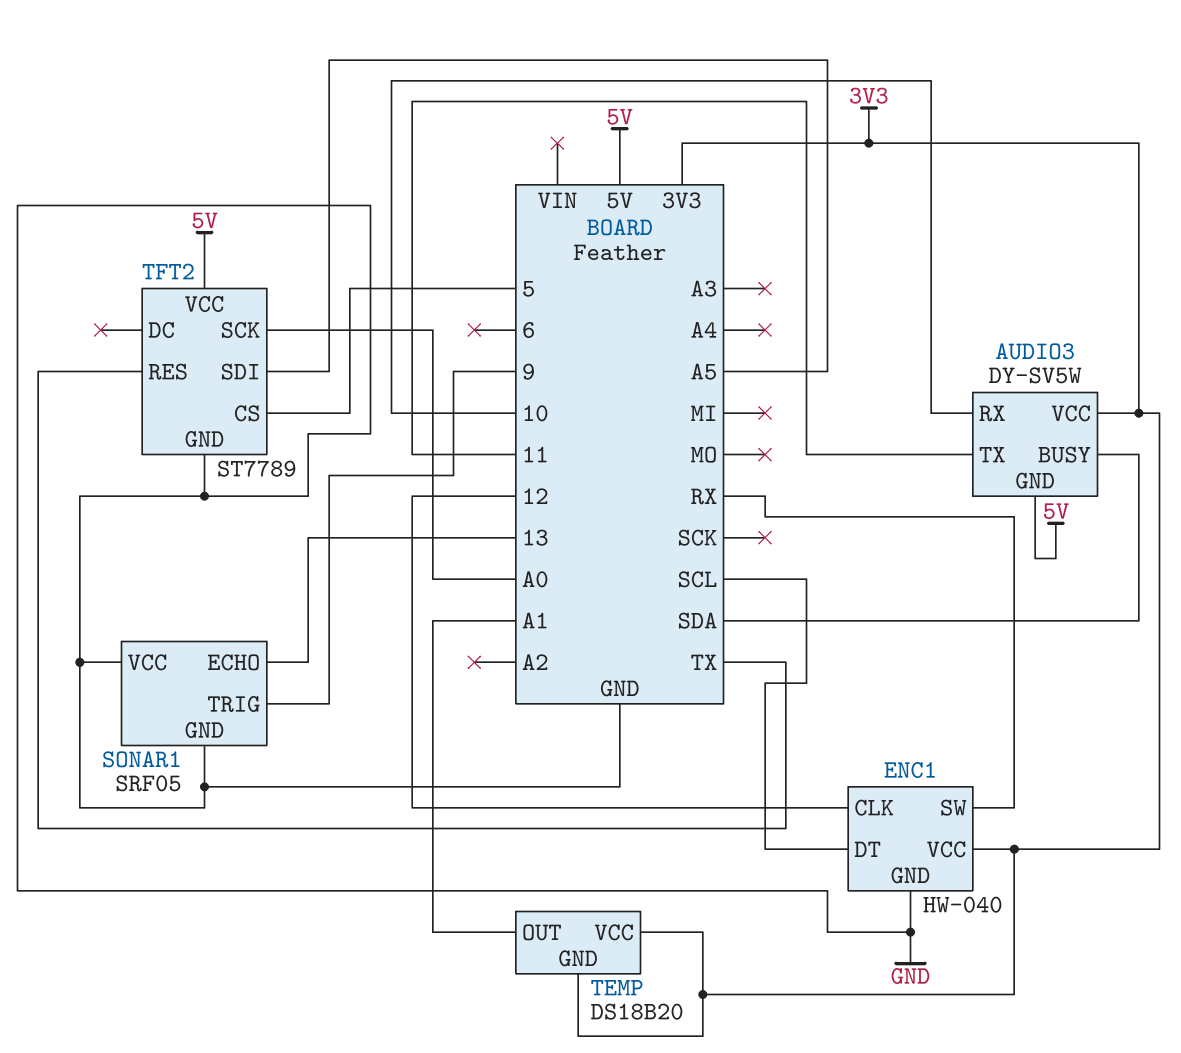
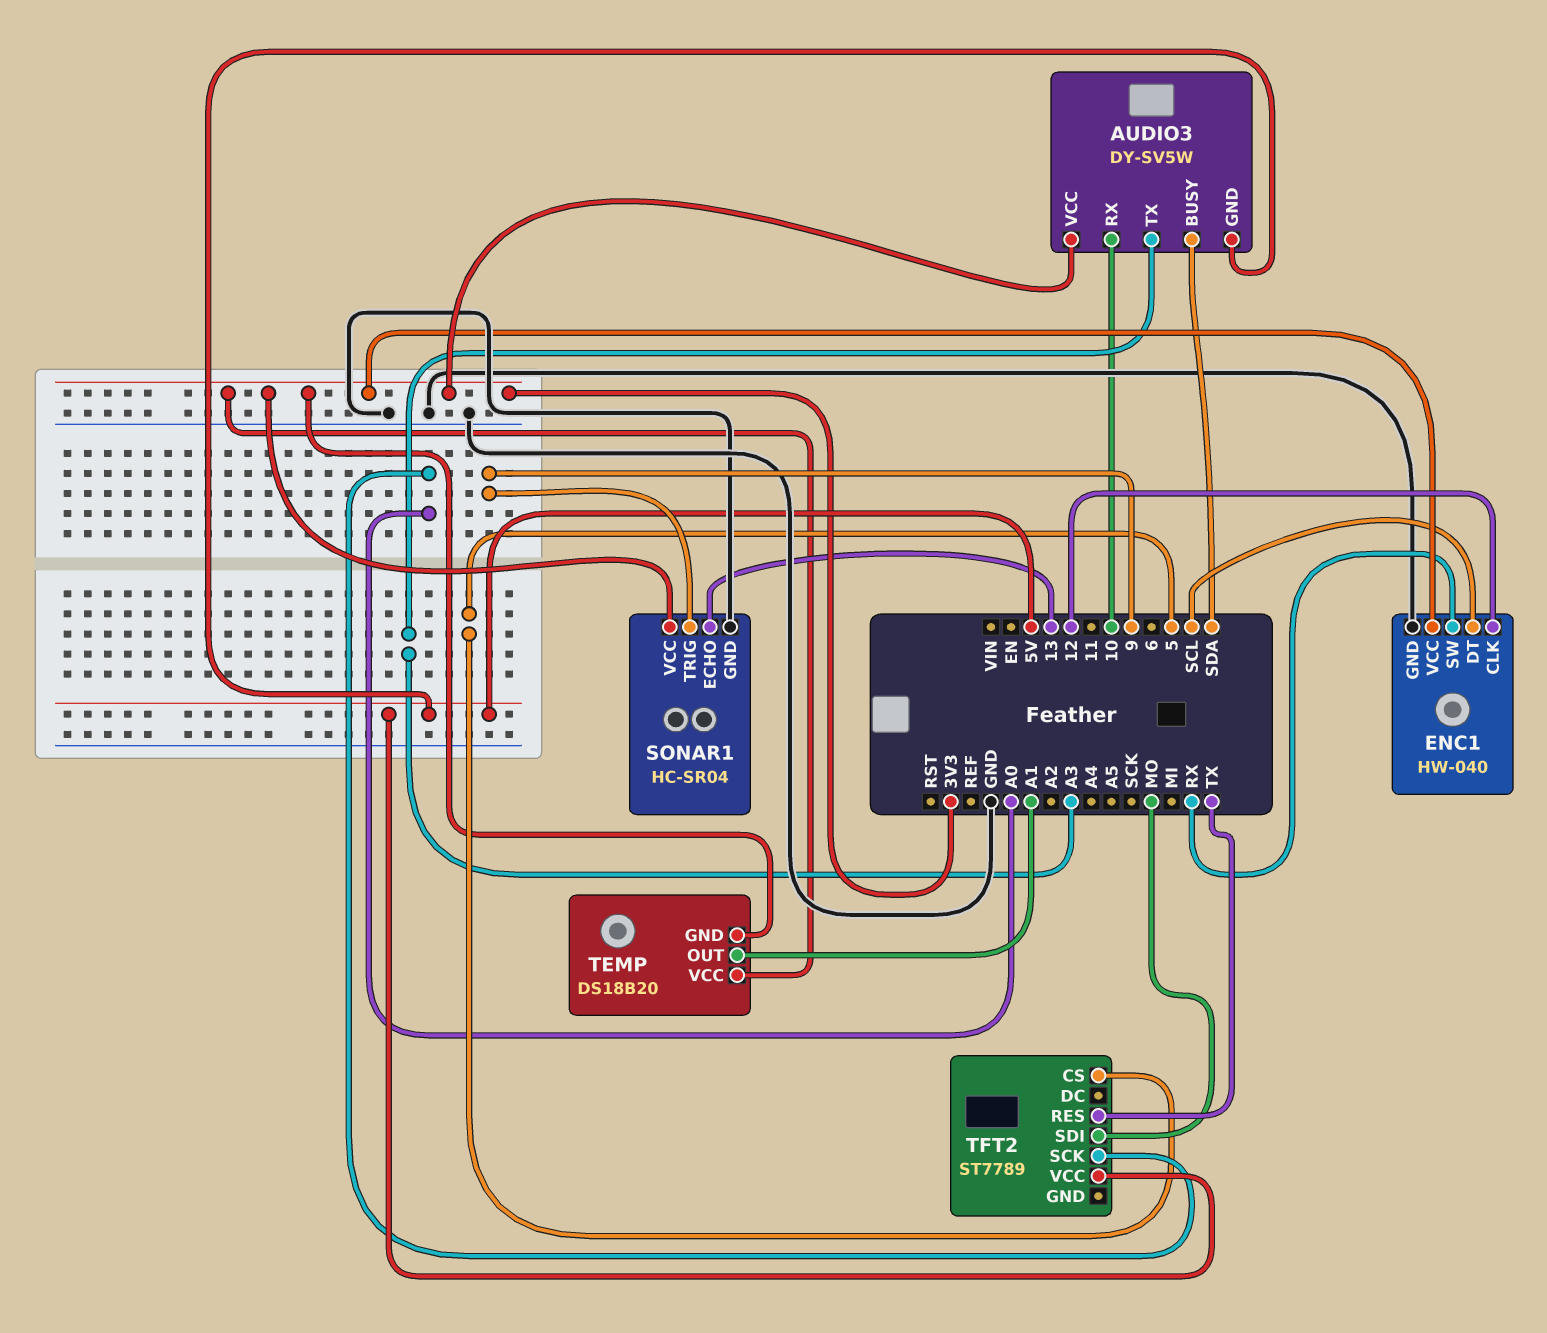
AUDIO3 pin TX: 11 -> A3
SONAR1: SRF05 -> HC-SR04
SONAR1 pin VCC: GND -> 3V3
TFT2 pin GND: GND -> none
TFT2 pin SDI: A5 -> MO

